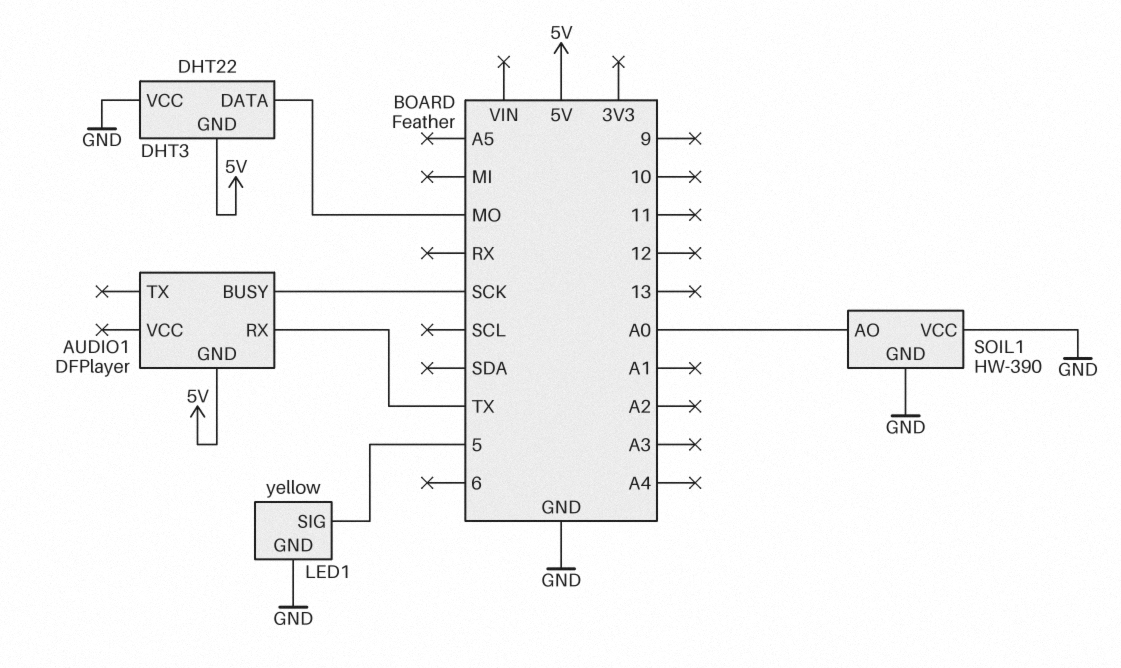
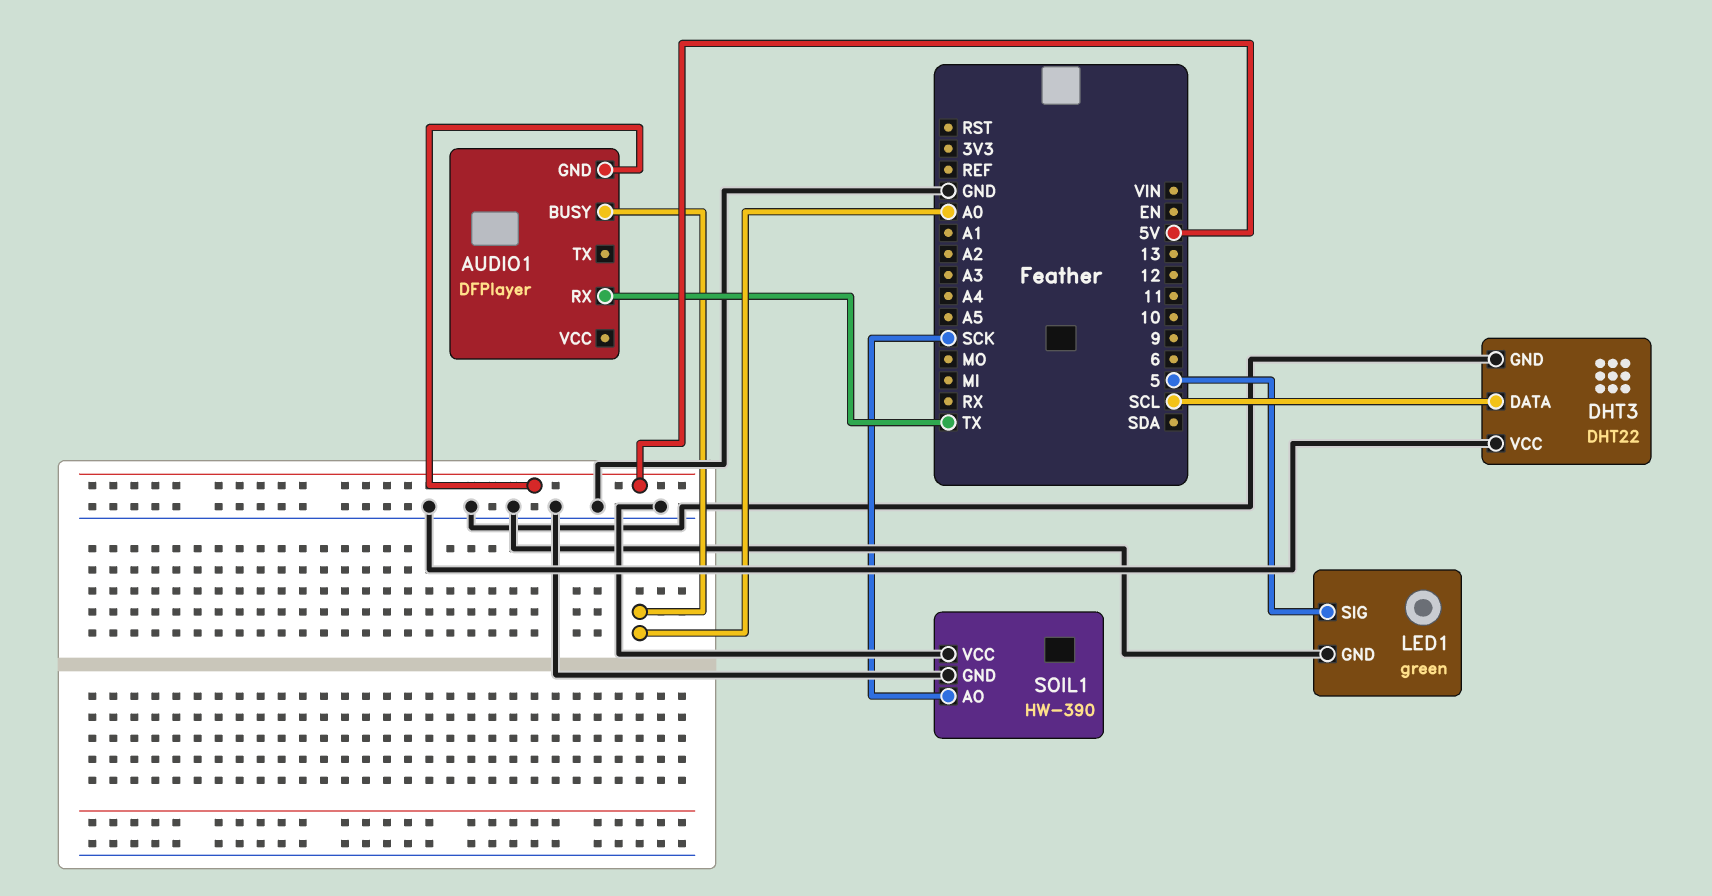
AUDIO1 pin BUSY: SCK -> A0
DHT3 pin DATA: MO -> SCL
DHT3 pin GND: 5V -> GND
LED1: yellow -> green
SOIL1 pin AO: A0 -> SCK

